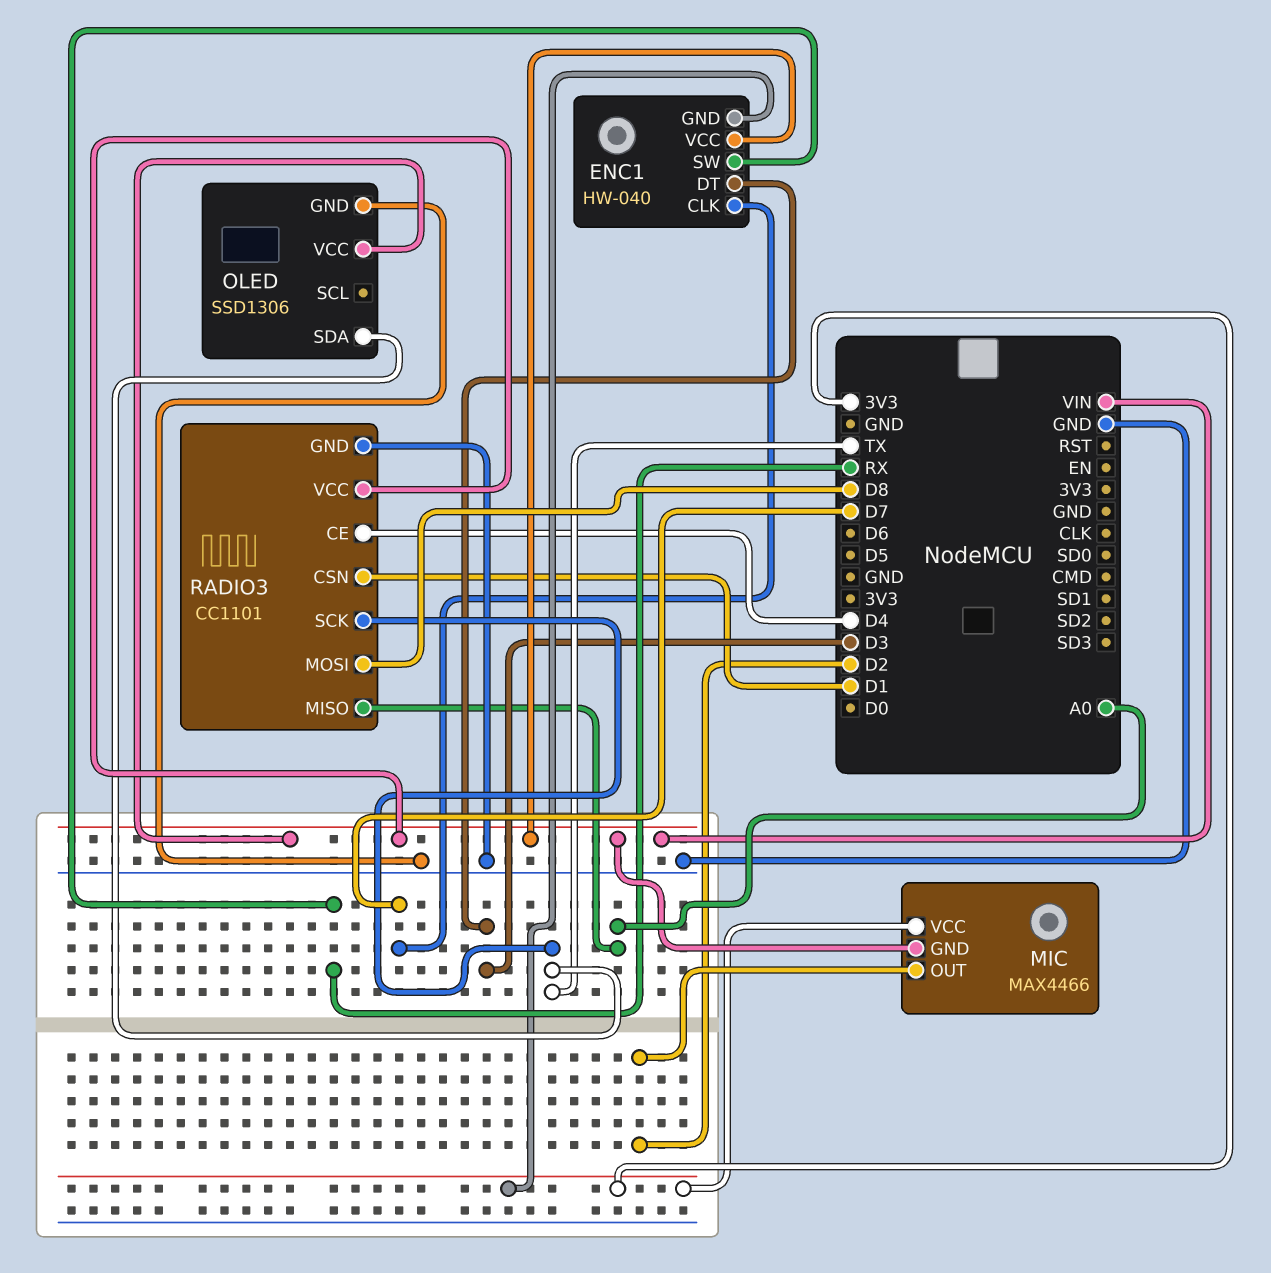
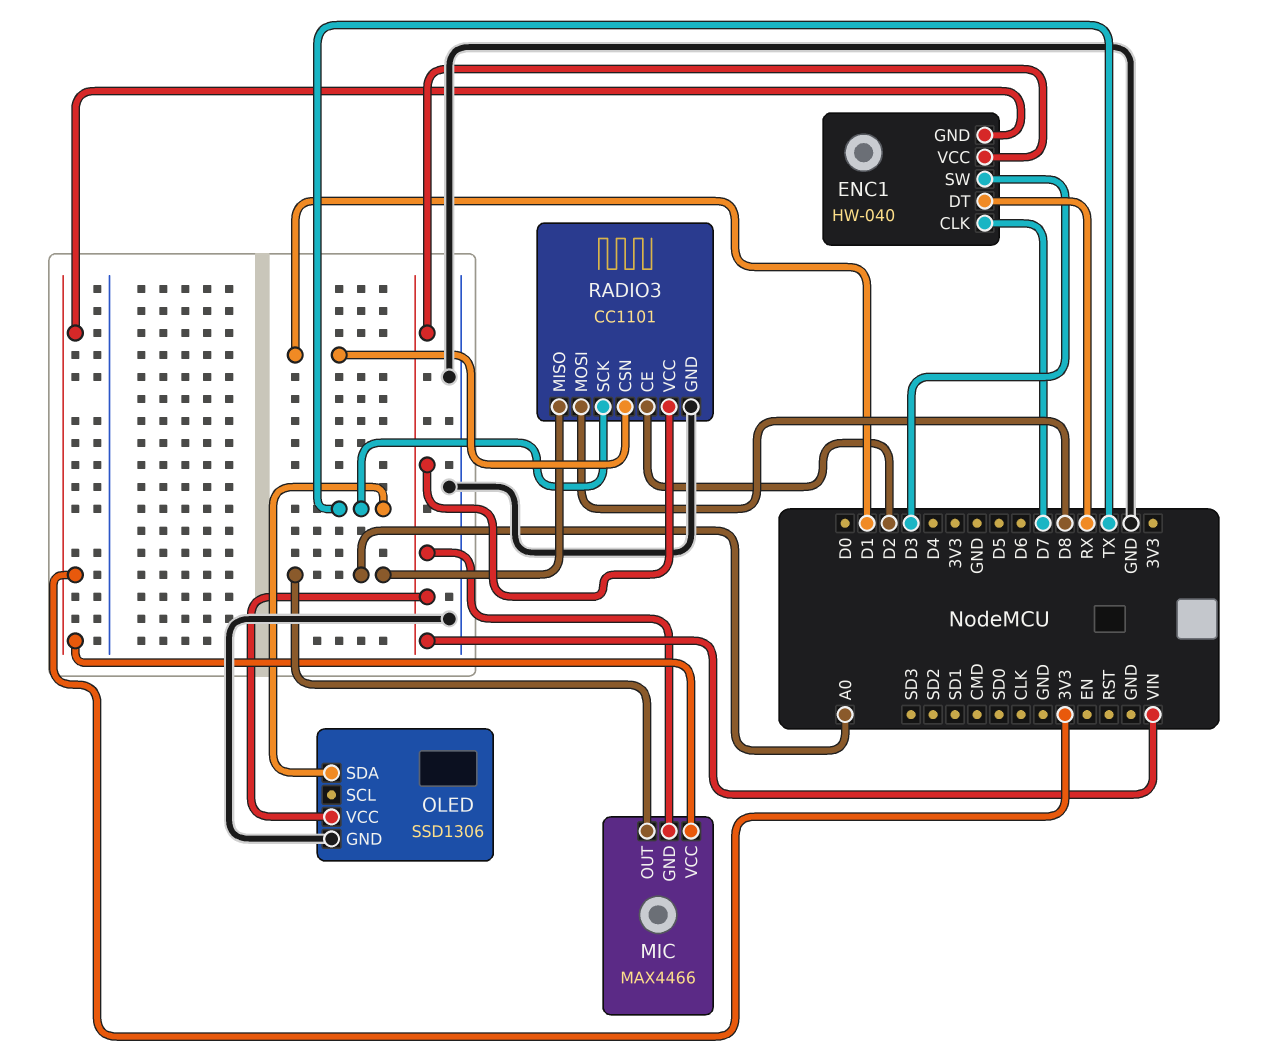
ENC1 pin DT: D3 -> RX
ENC1 pin SW: RX -> D3
MIC pin OUT: D2 -> A0
RADIO3 pin CE: D4 -> D2

